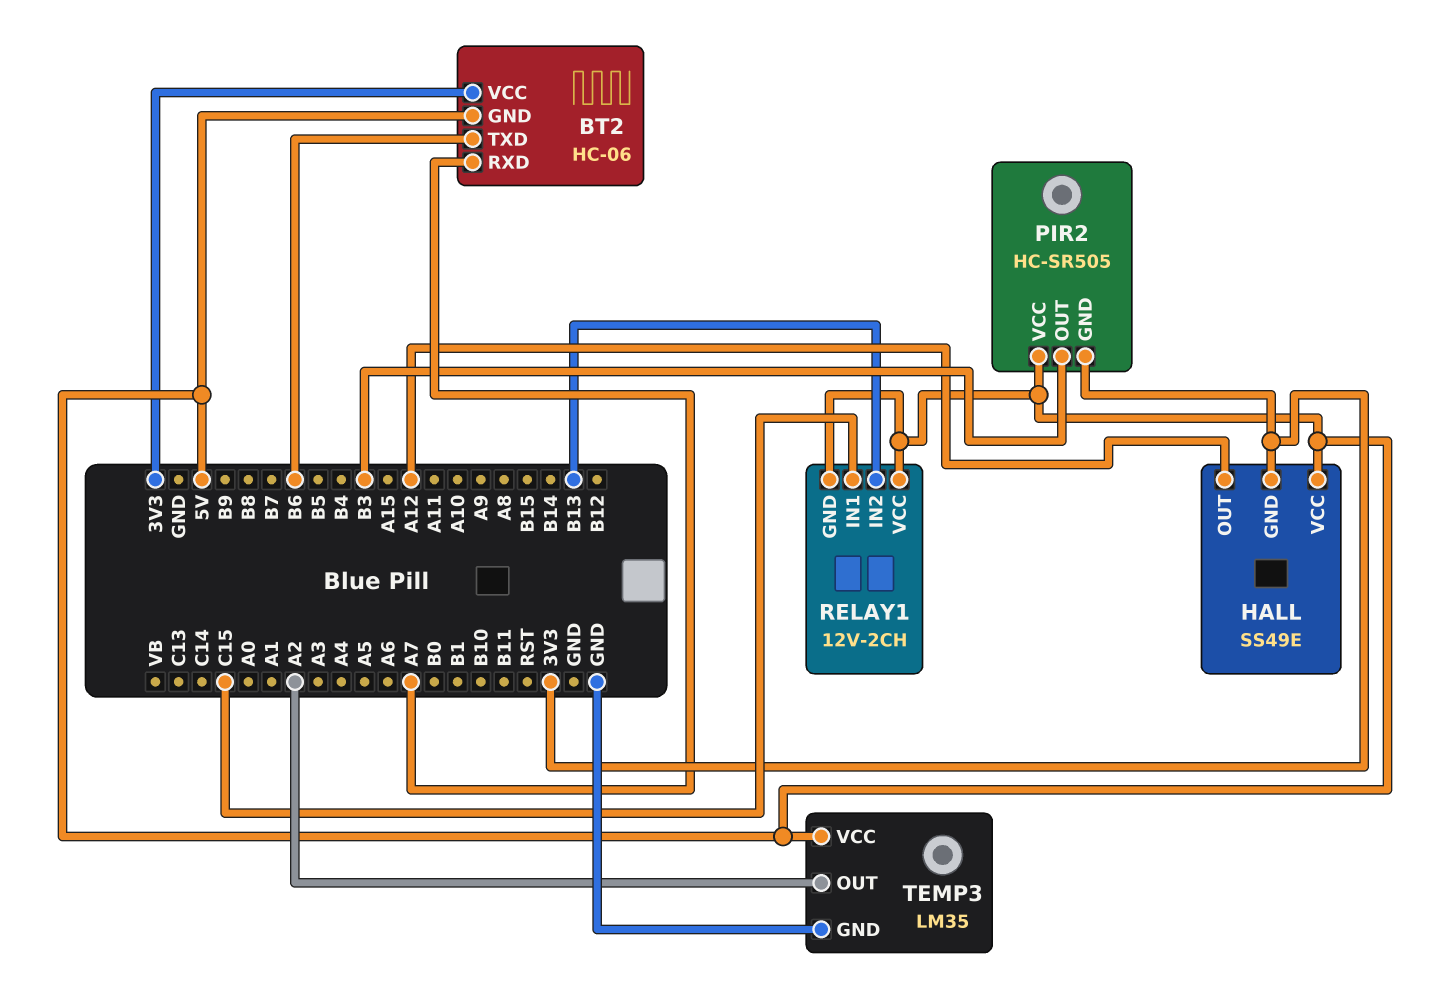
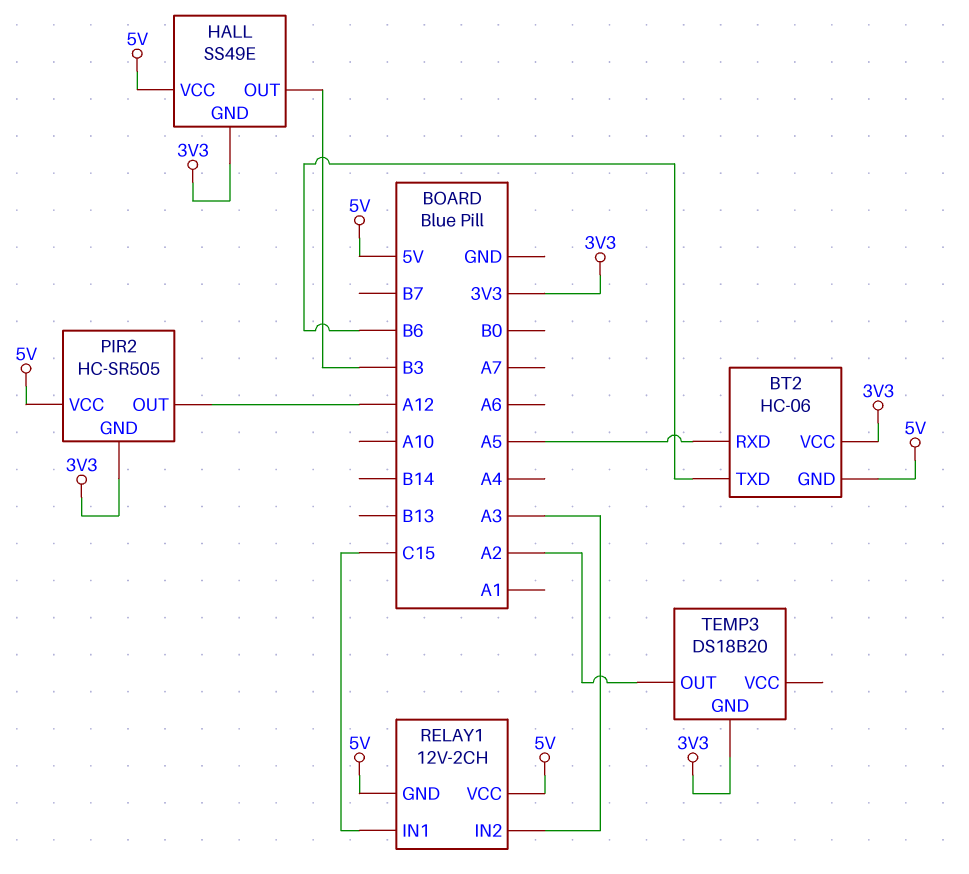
BT2 pin RXD: A7 -> A5
HALL pin OUT: A12 -> B3
PIR2 pin OUT: B3 -> A12
RELAY1 pin IN2: B13 -> A3
TEMP3: LM35 -> DS18B20
TEMP3 pin GND: GND -> 3V3
TEMP3 pin VCC: 5V -> none

